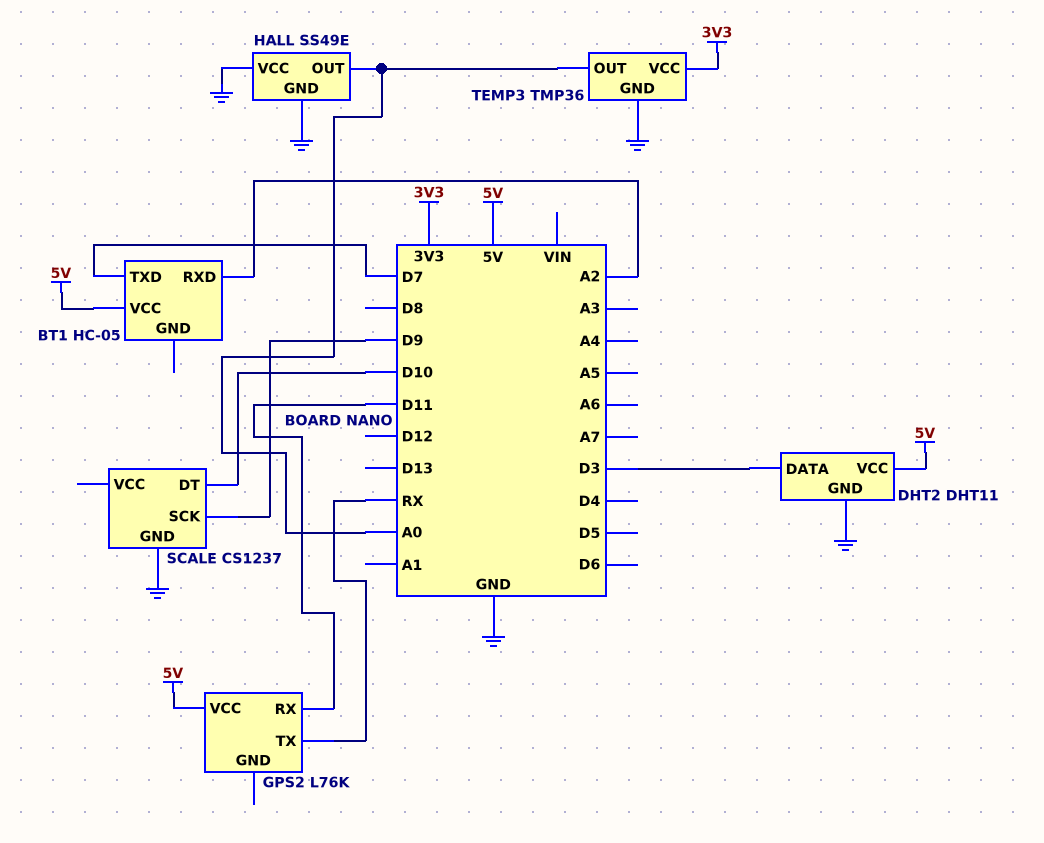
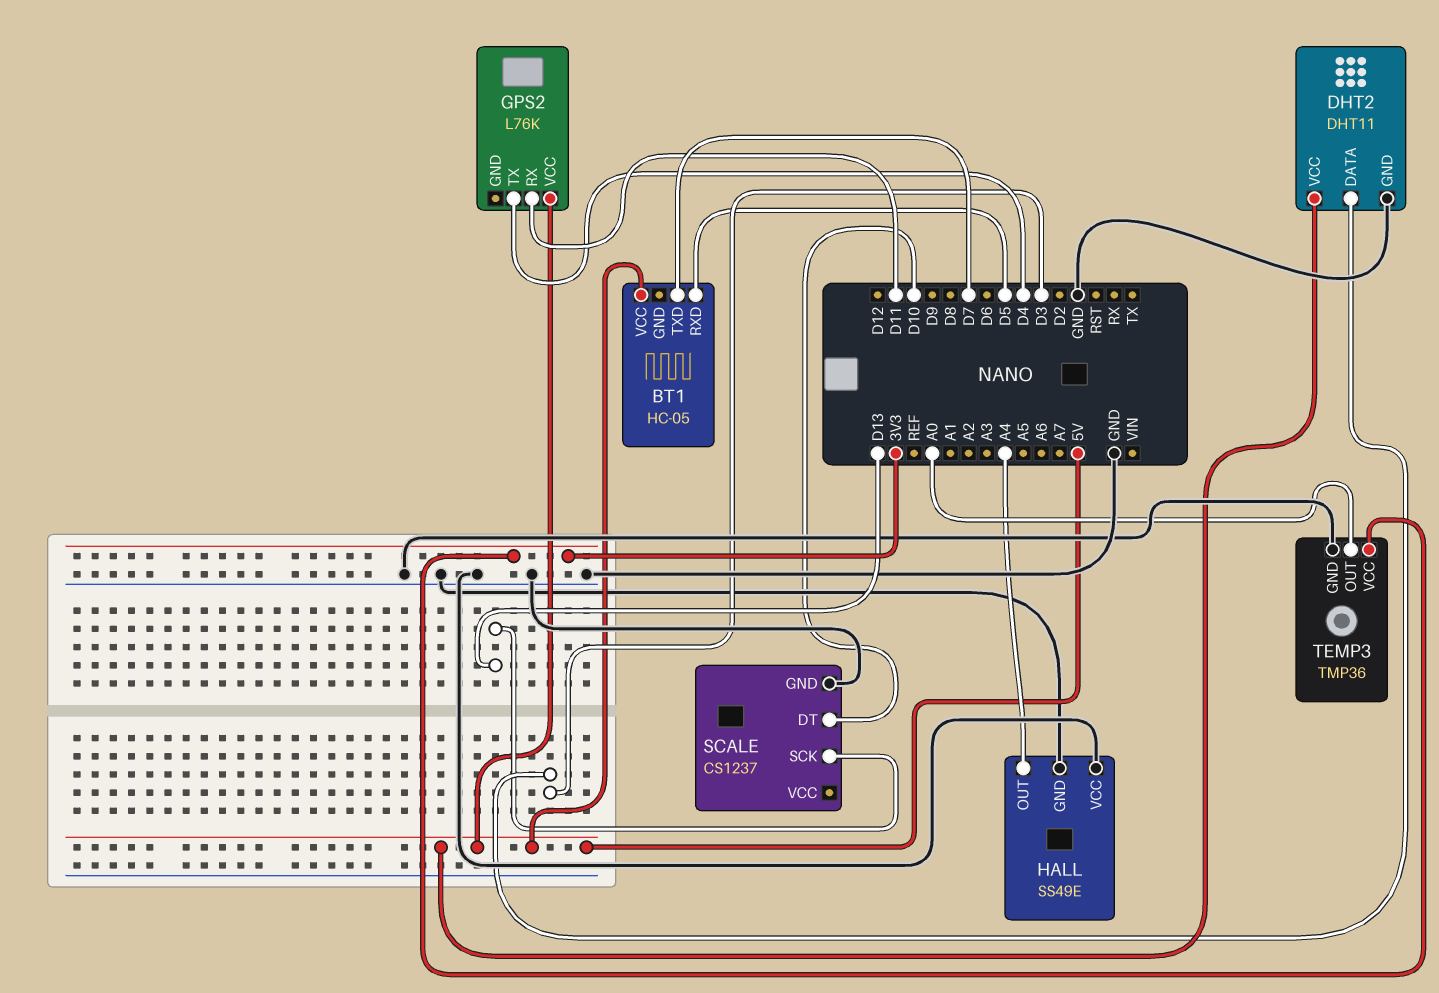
BT1 pin RXD: A2 -> D5
GPS2 pin TX: RX -> D4
HALL pin OUT: A0 -> A4
SCALE pin SCK: D9 -> D13

